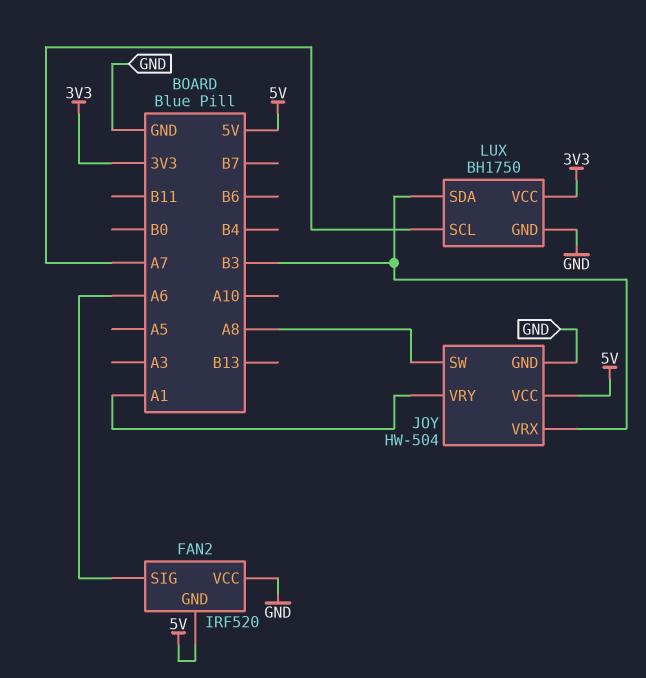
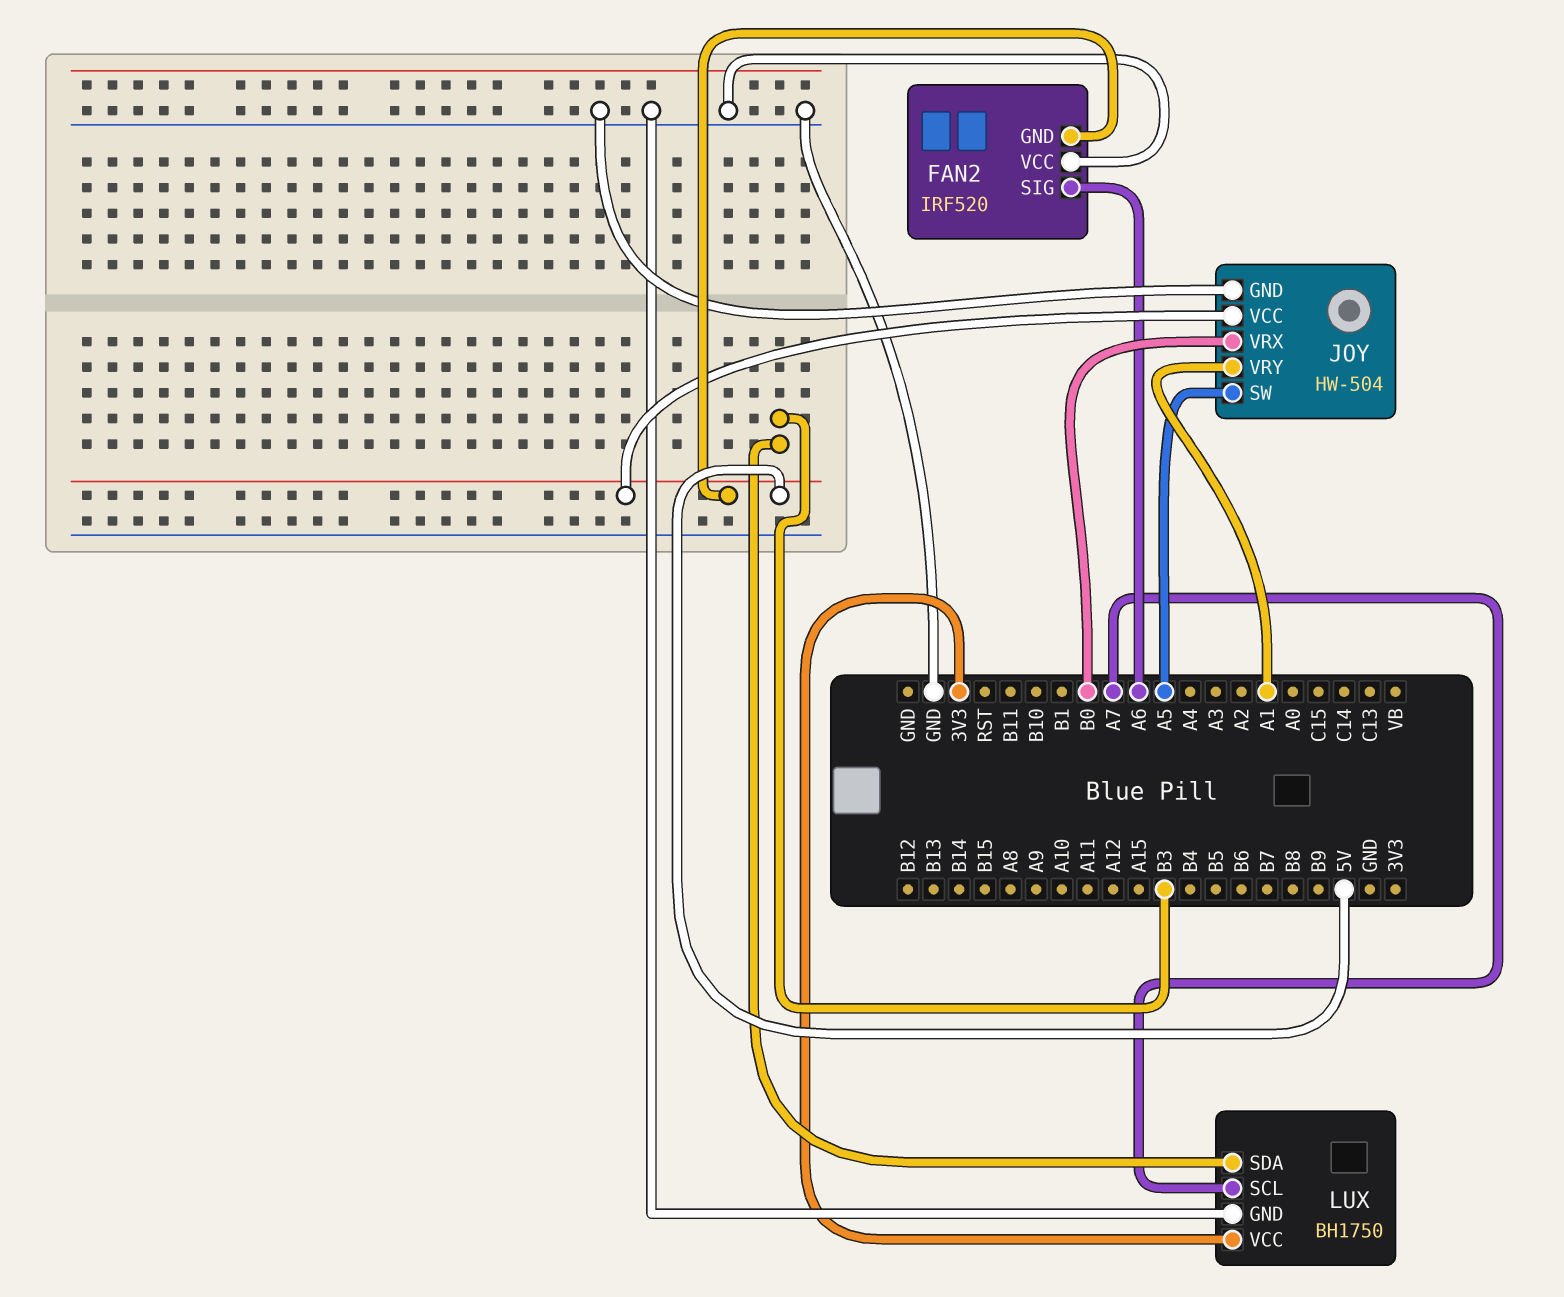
JOY pin SW: A8 -> A5
JOY pin VRX: B3 -> B0

